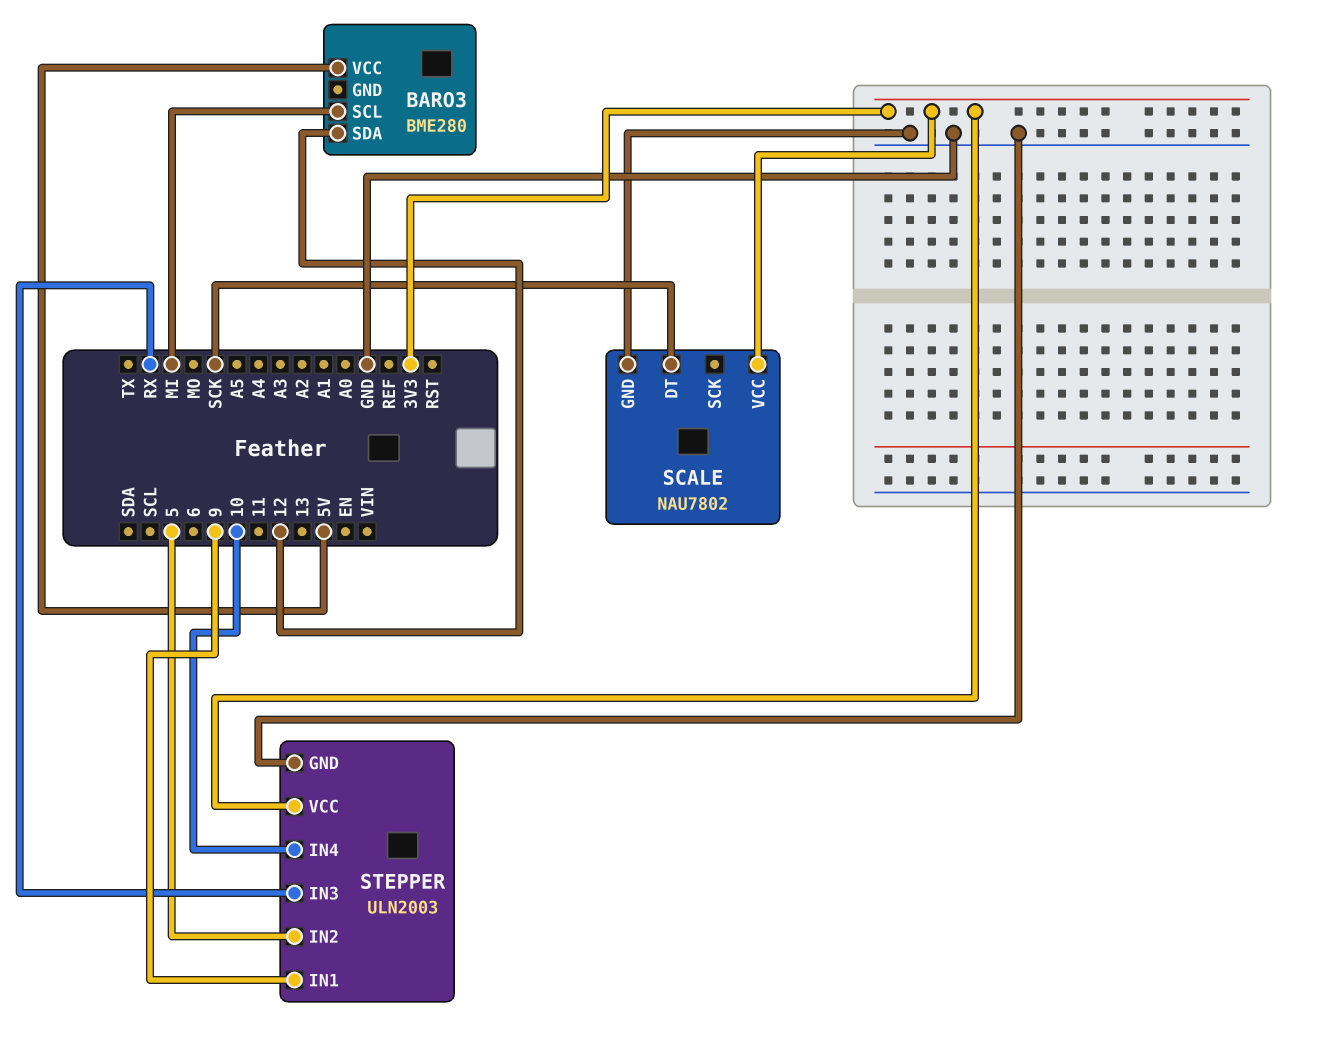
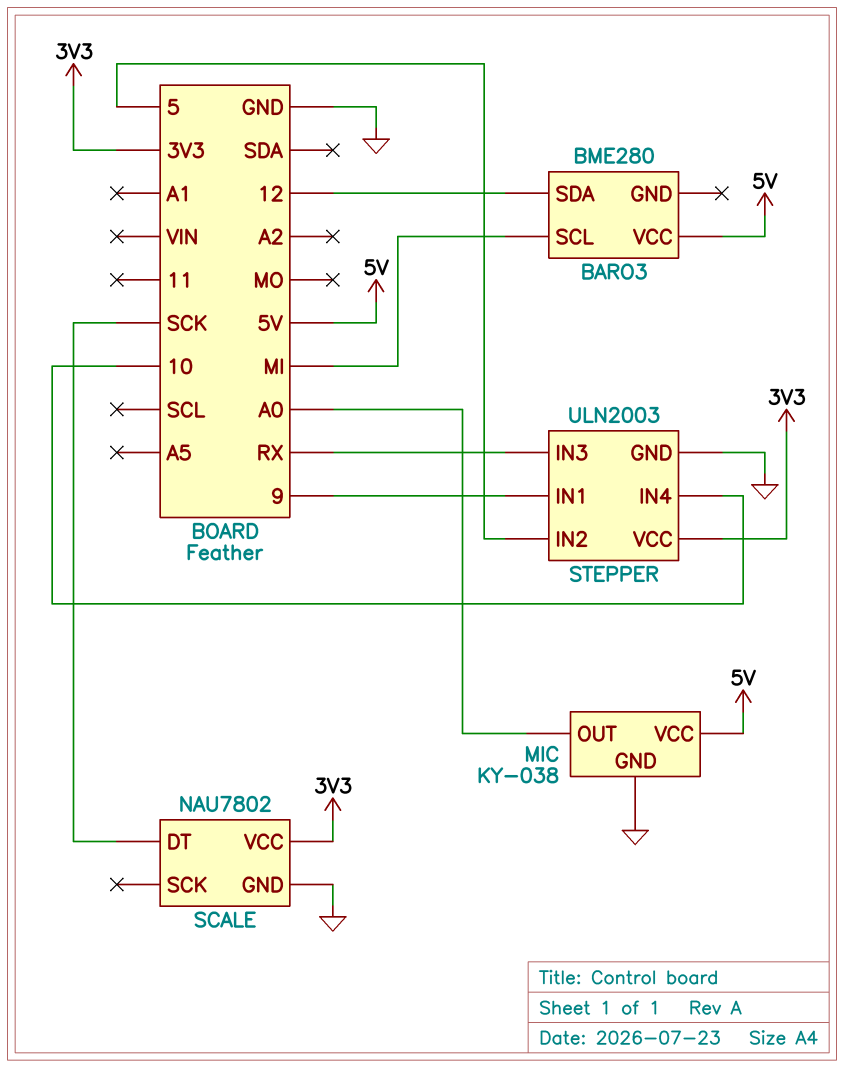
MIC: none -> KY-038
MIC pin GND: none -> GND
MIC pin OUT: none -> A0
MIC pin VCC: none -> 5V

